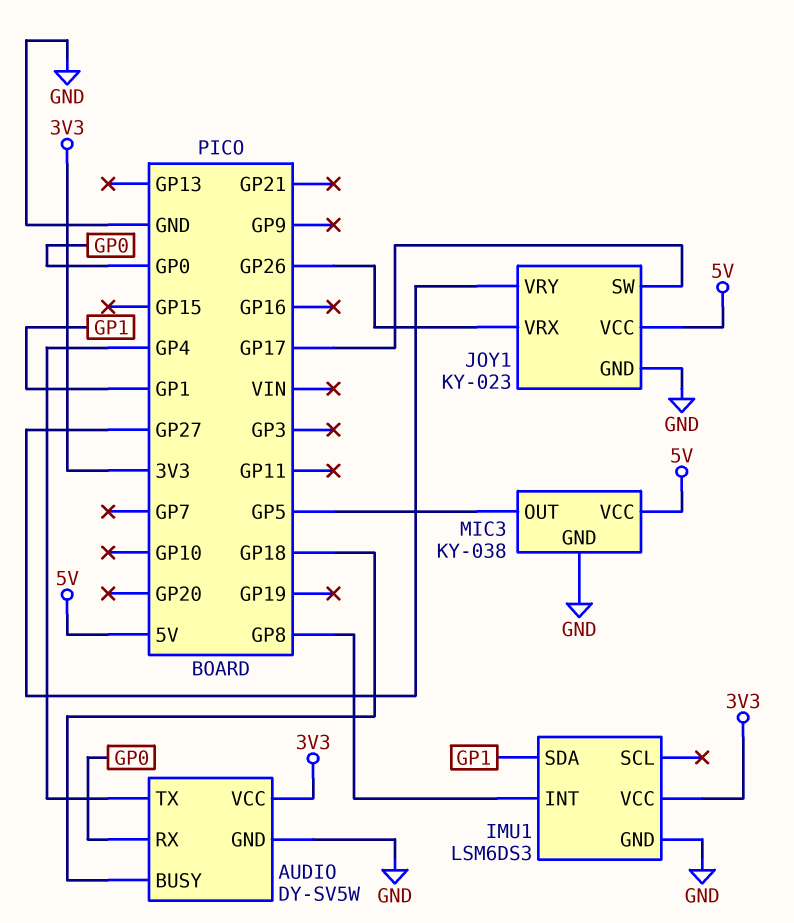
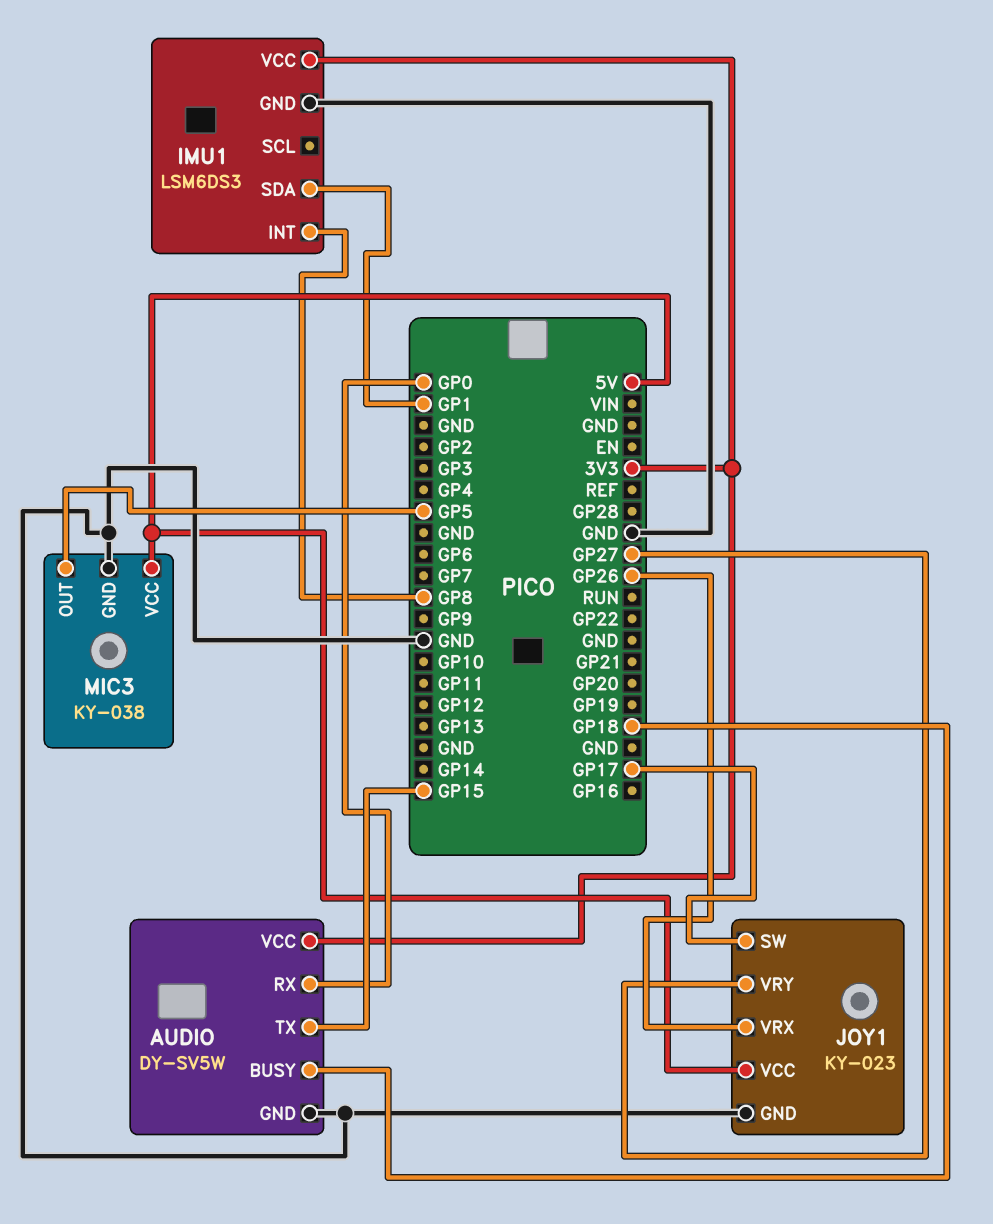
AUDIO pin TX: GP4 -> GP15

